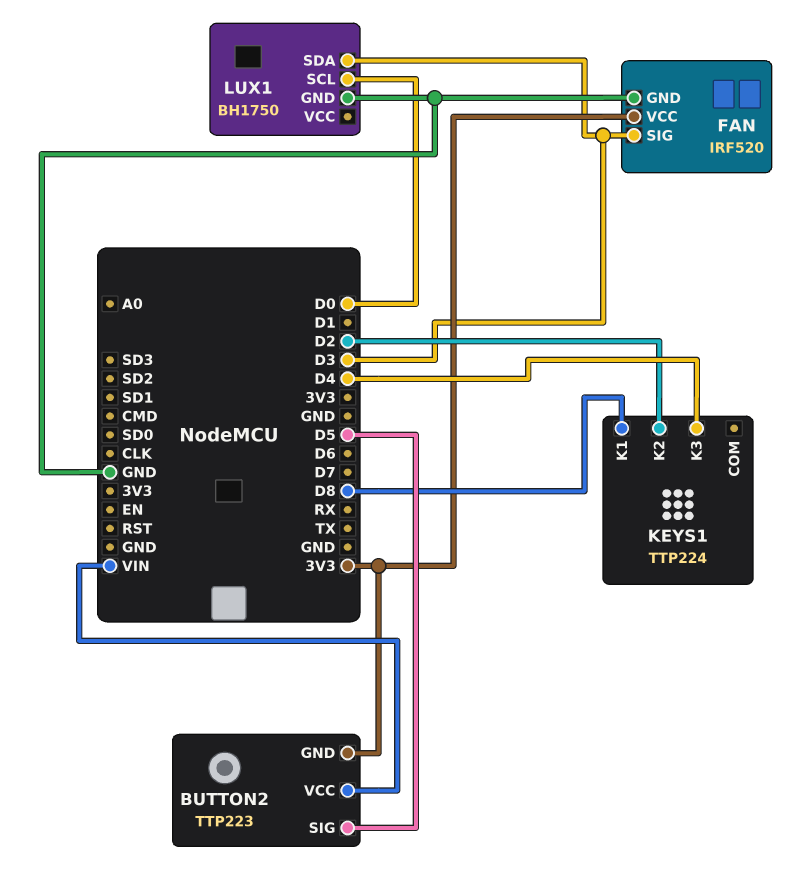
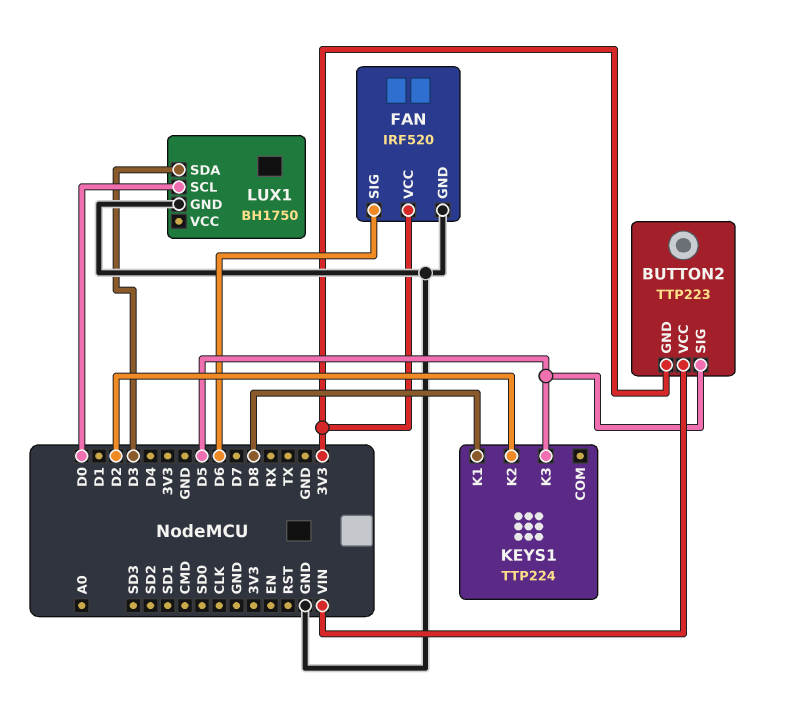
FAN pin SIG: D3 -> D6
KEYS1 pin K3: D4 -> D5

